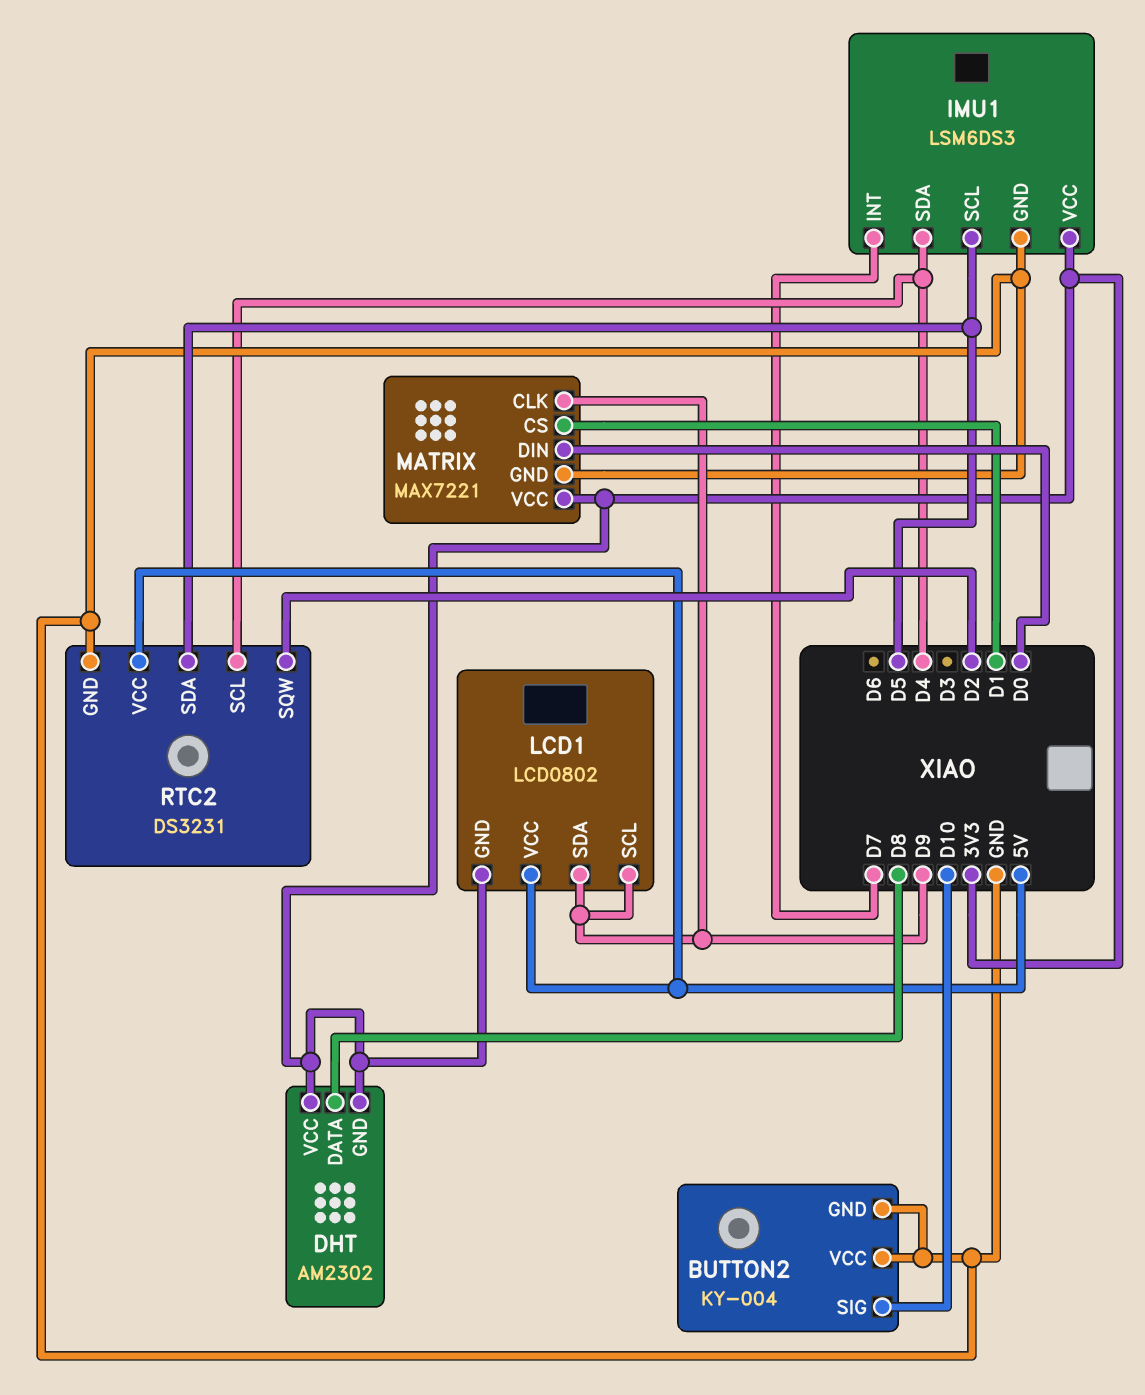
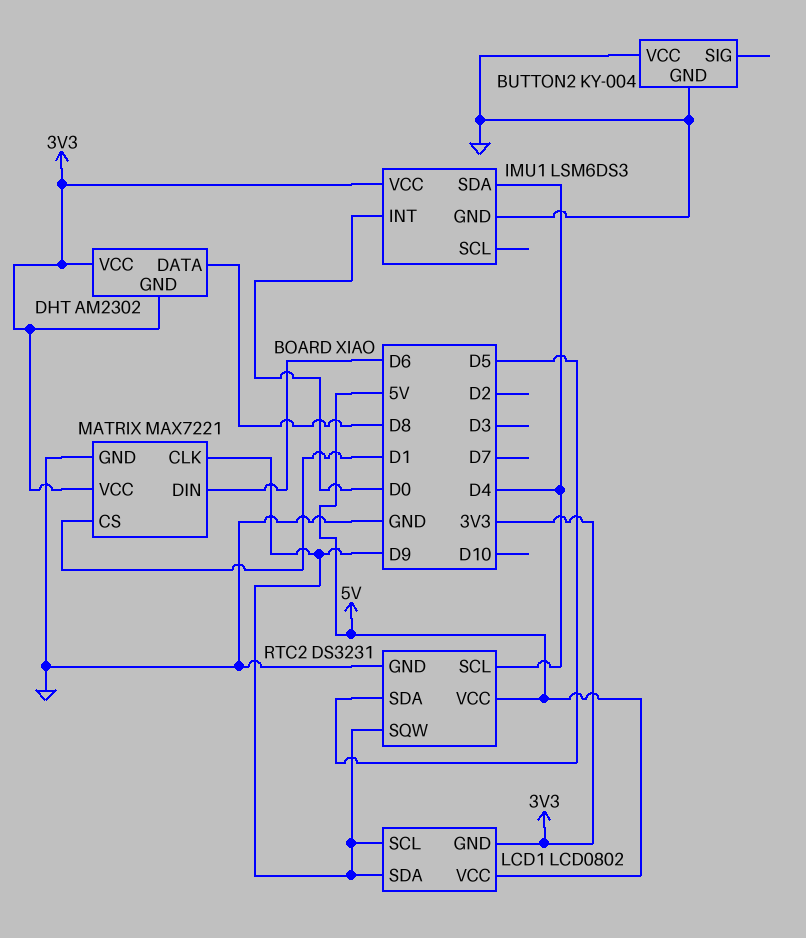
BUTTON2 pin SIG: D10 -> none
IMU1 pin INT: D7 -> D0
IMU1 pin SCL: D5 -> none
MATRIX pin DIN: D0 -> D6
RTC2 pin SQW: D2 -> D9

